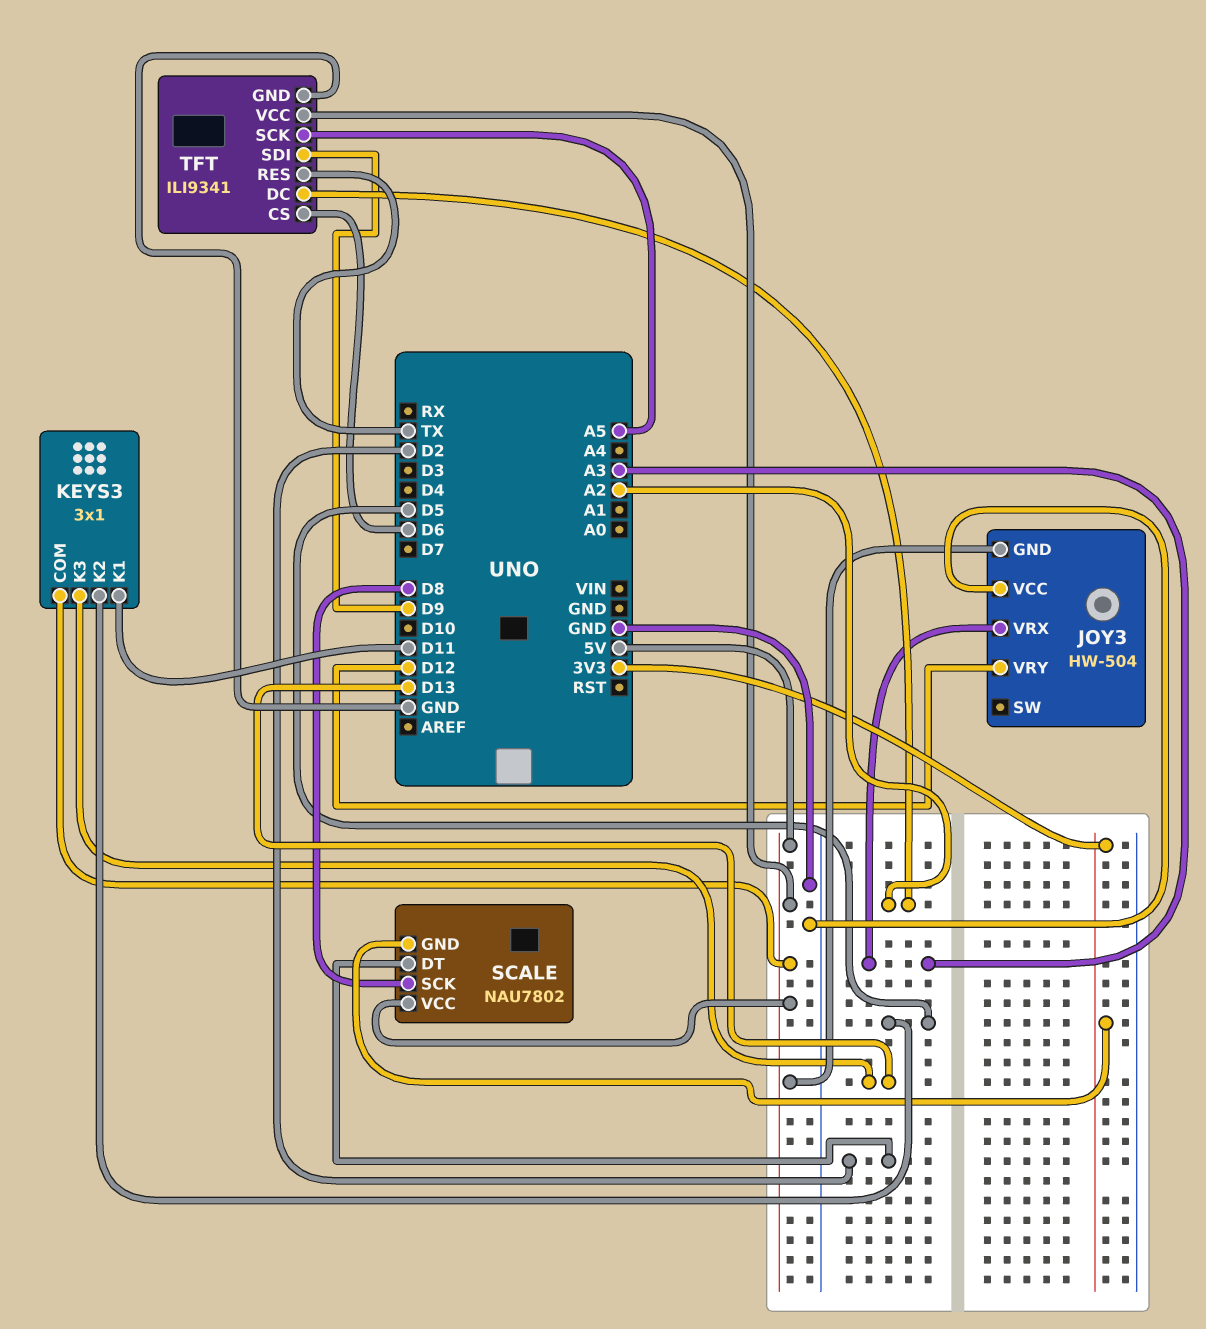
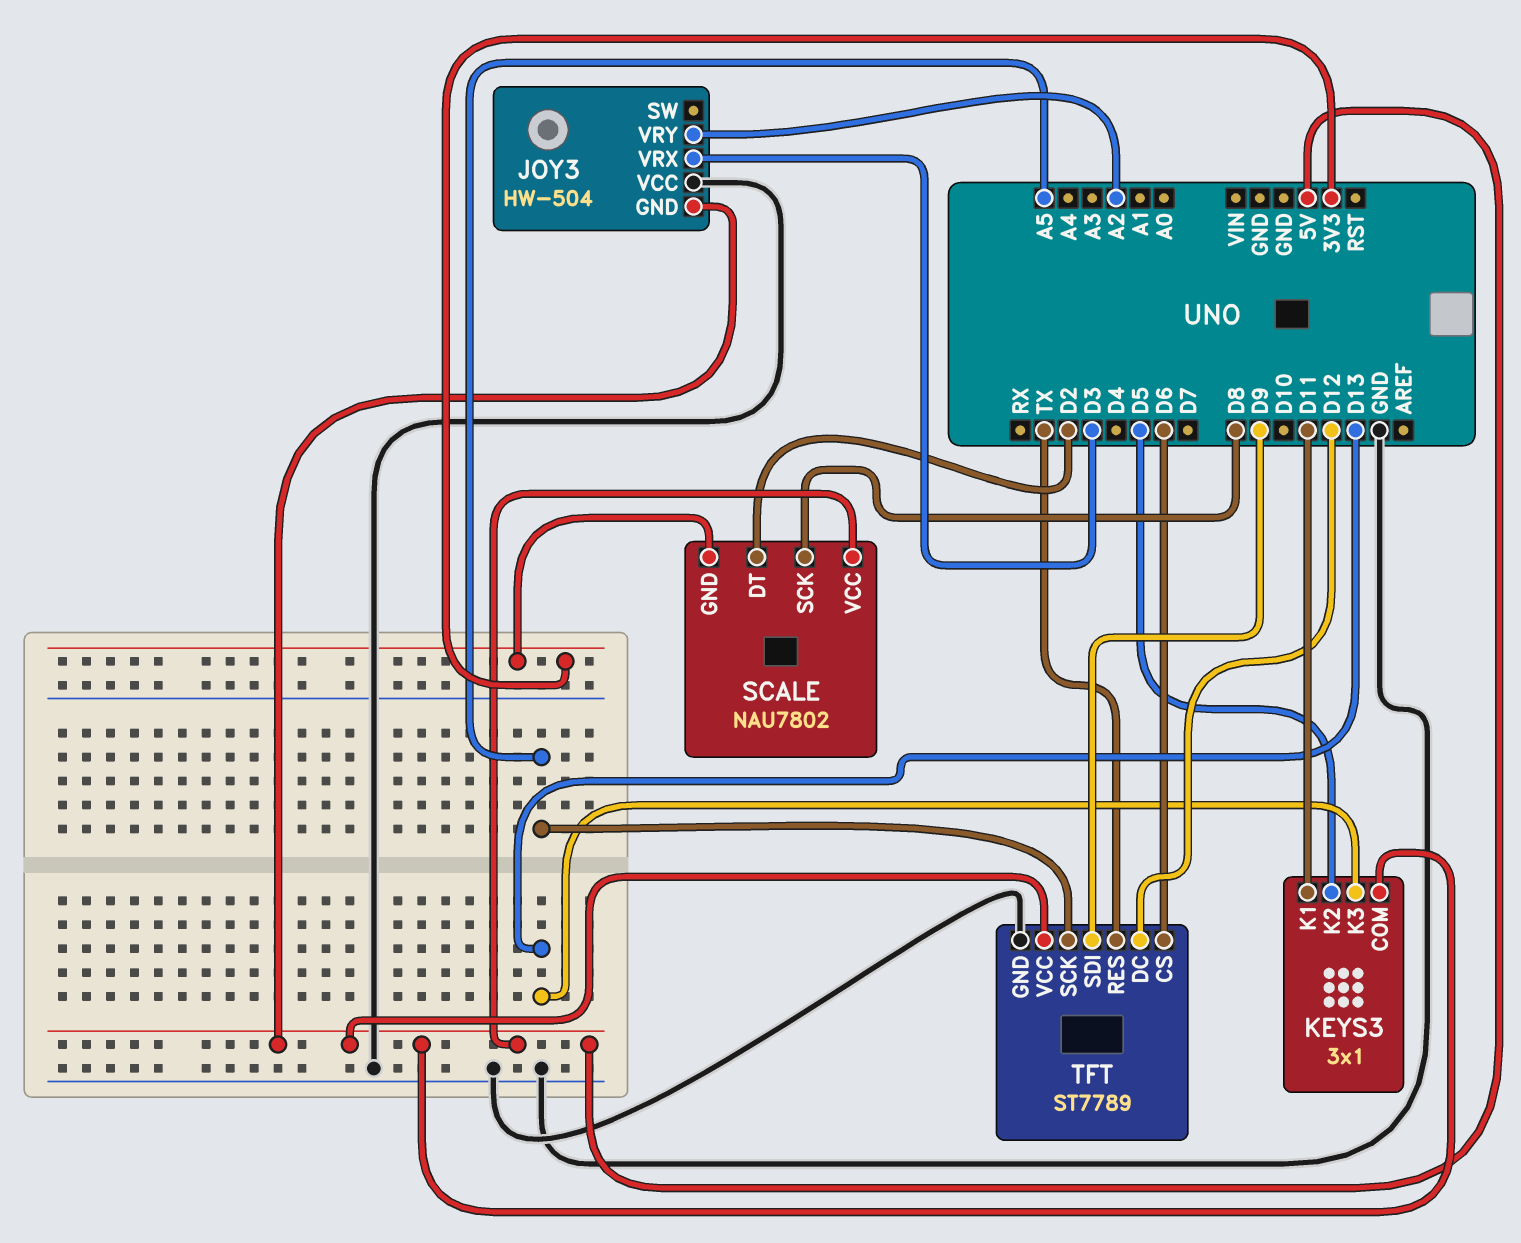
JOY3 pin VRX: A3 -> D3
JOY3 pin VRY: D12 -> A2
TFT: ILI9341 -> ST7789
TFT pin DC: A2 -> D12

